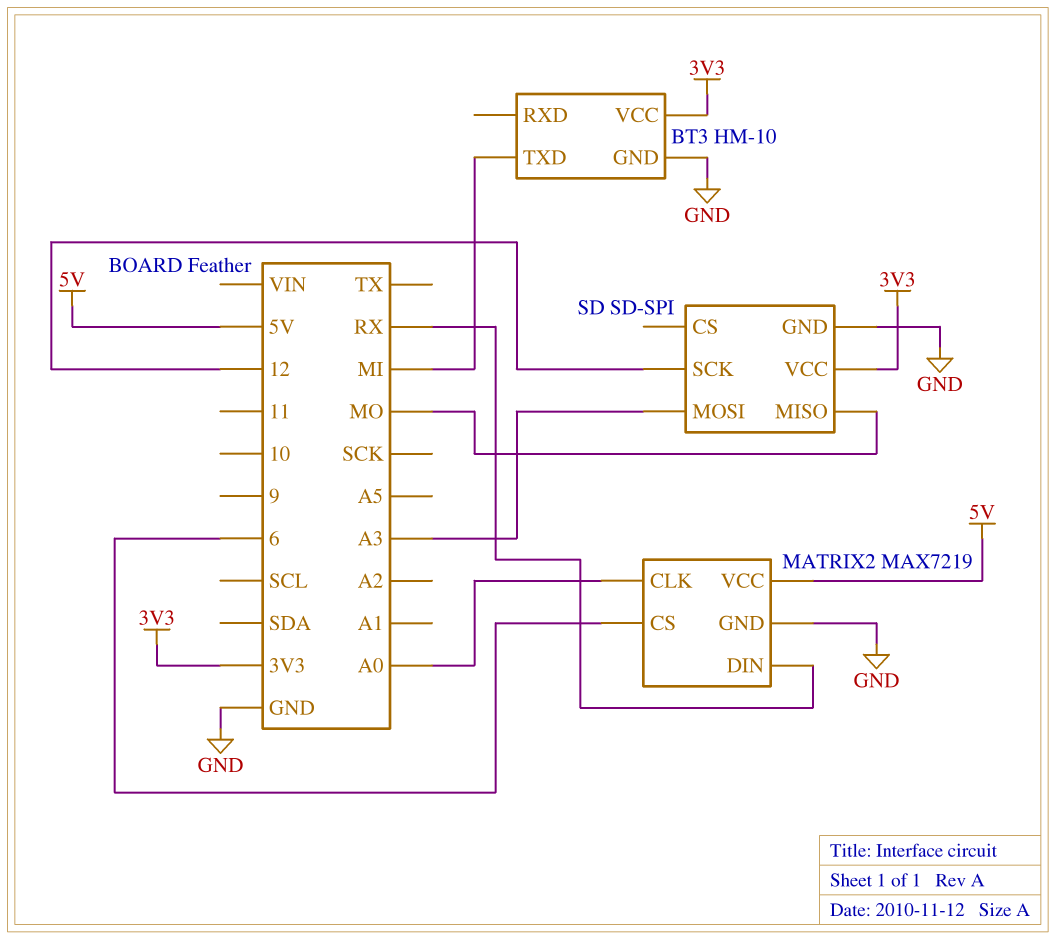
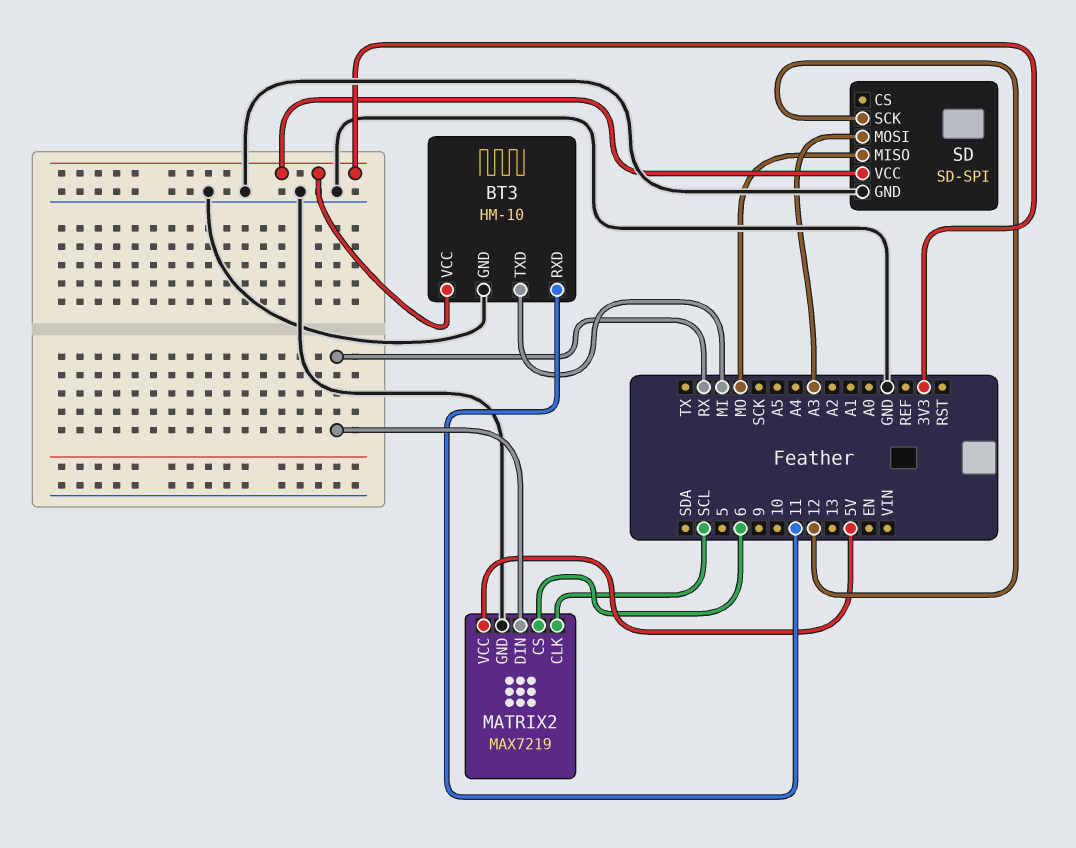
BT3 pin RXD: none -> 11
MATRIX2 pin CLK: A0 -> SCL

